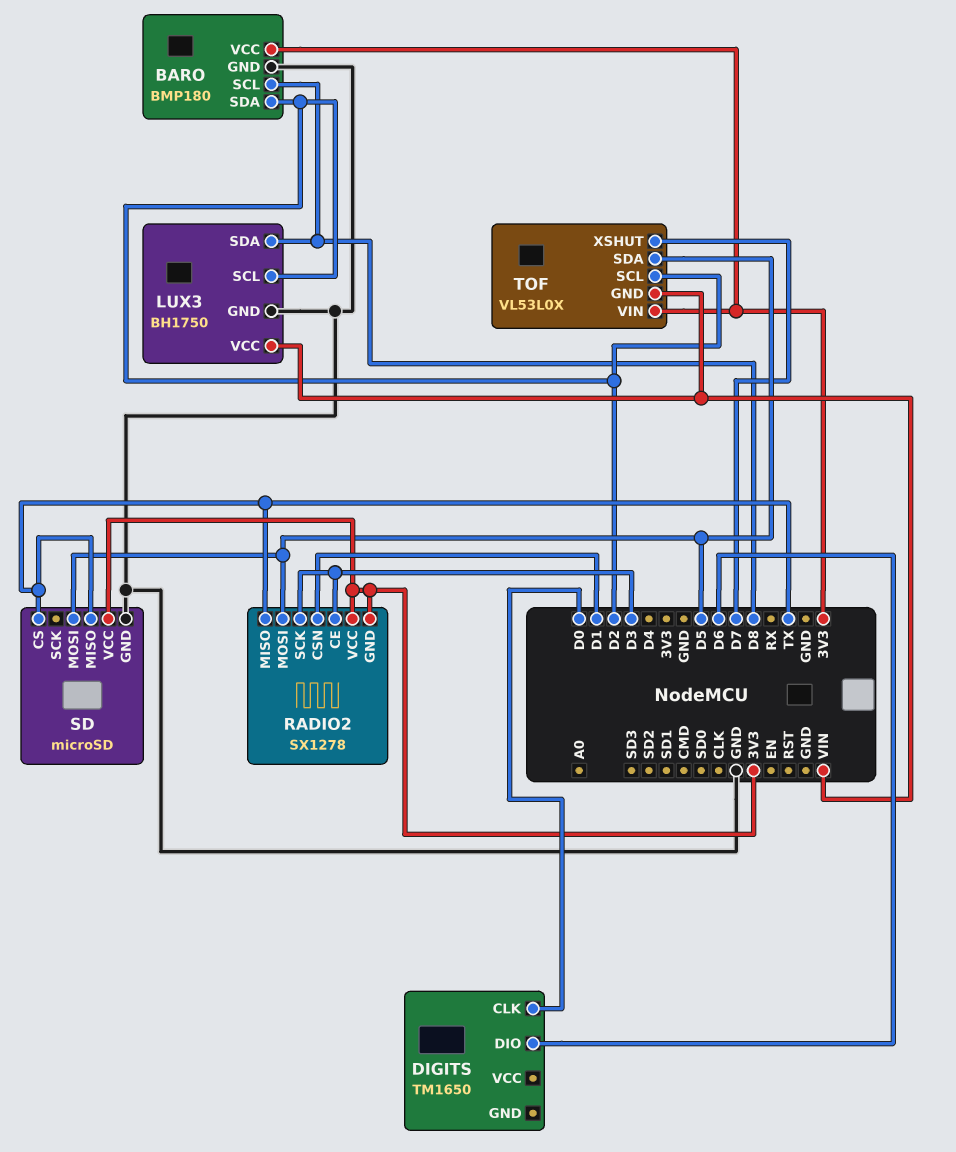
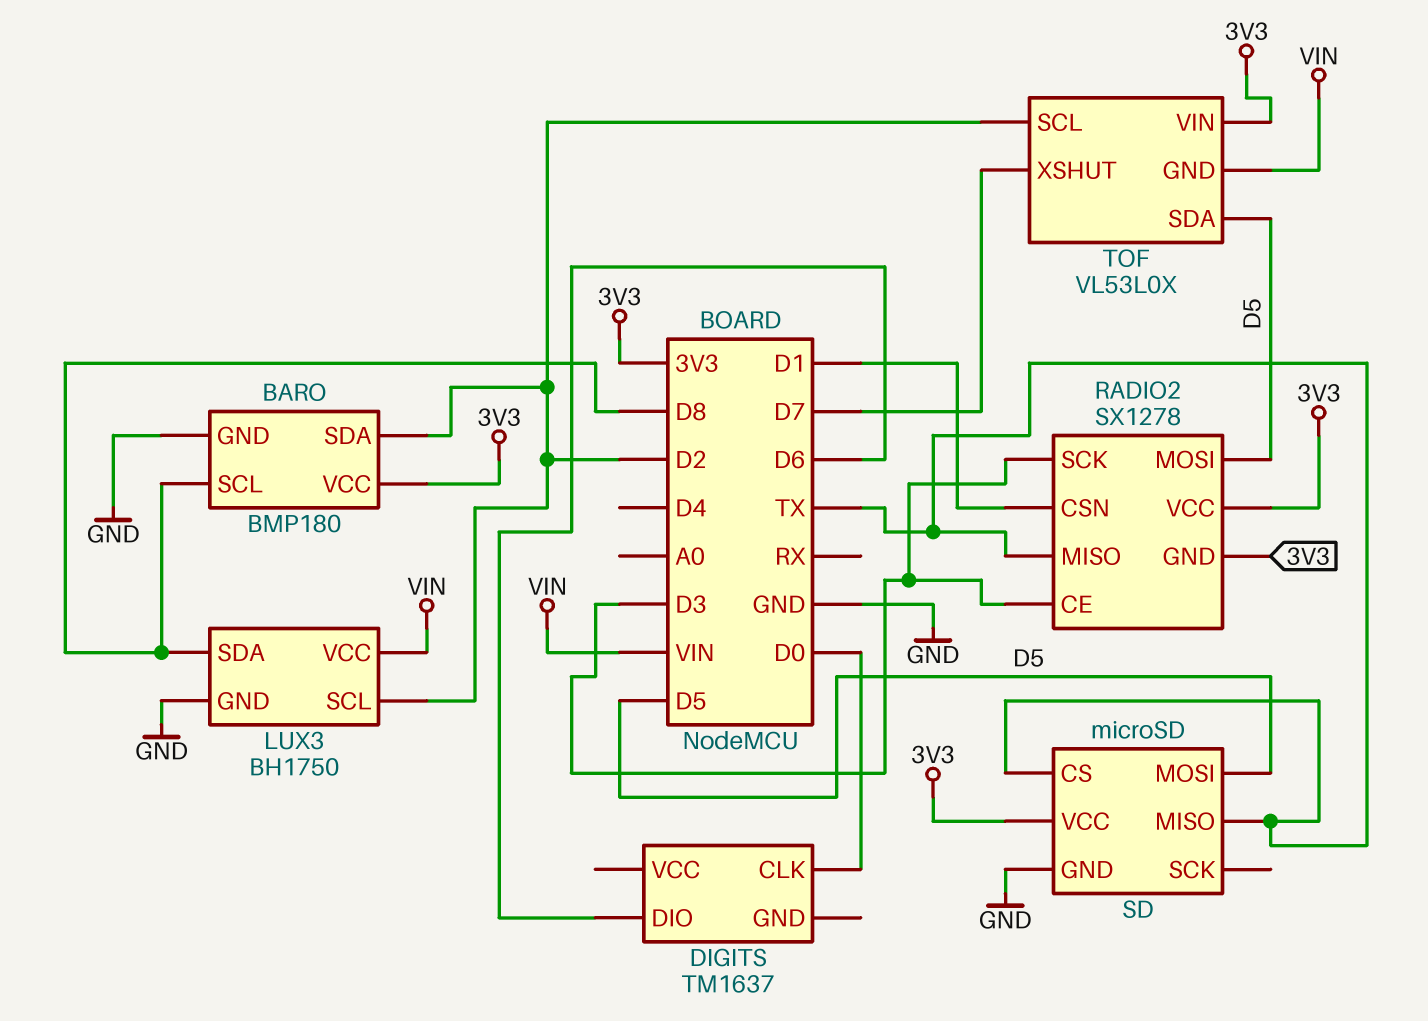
DIGITS: TM1650 -> TM1637

